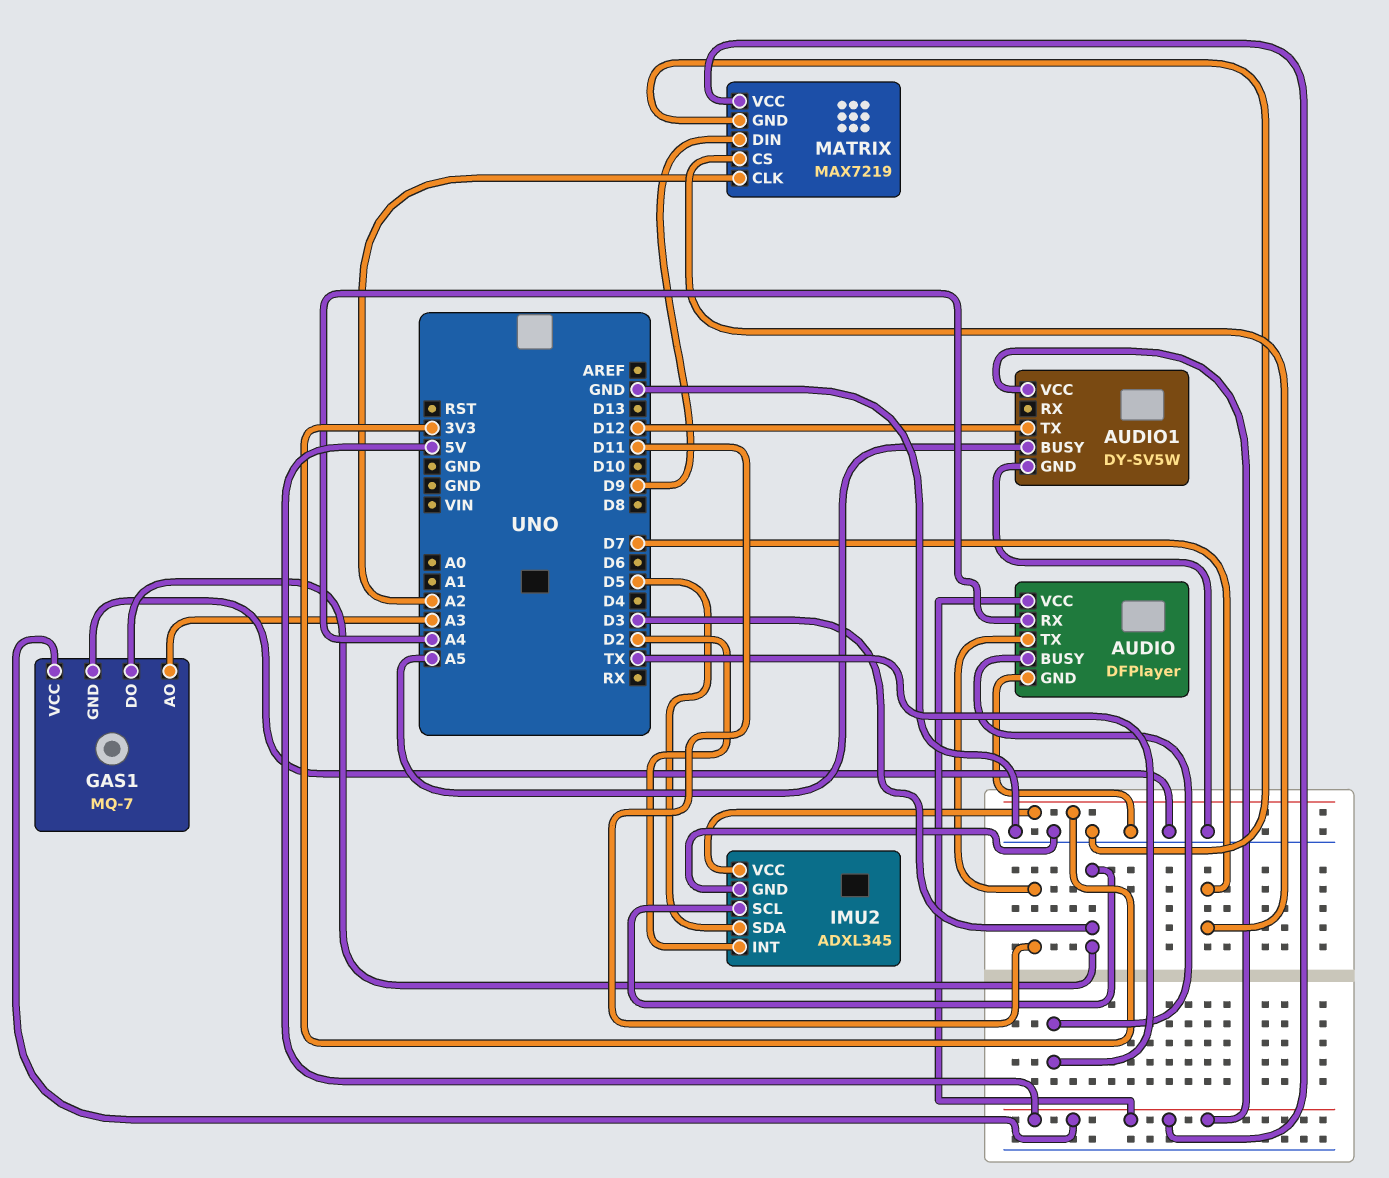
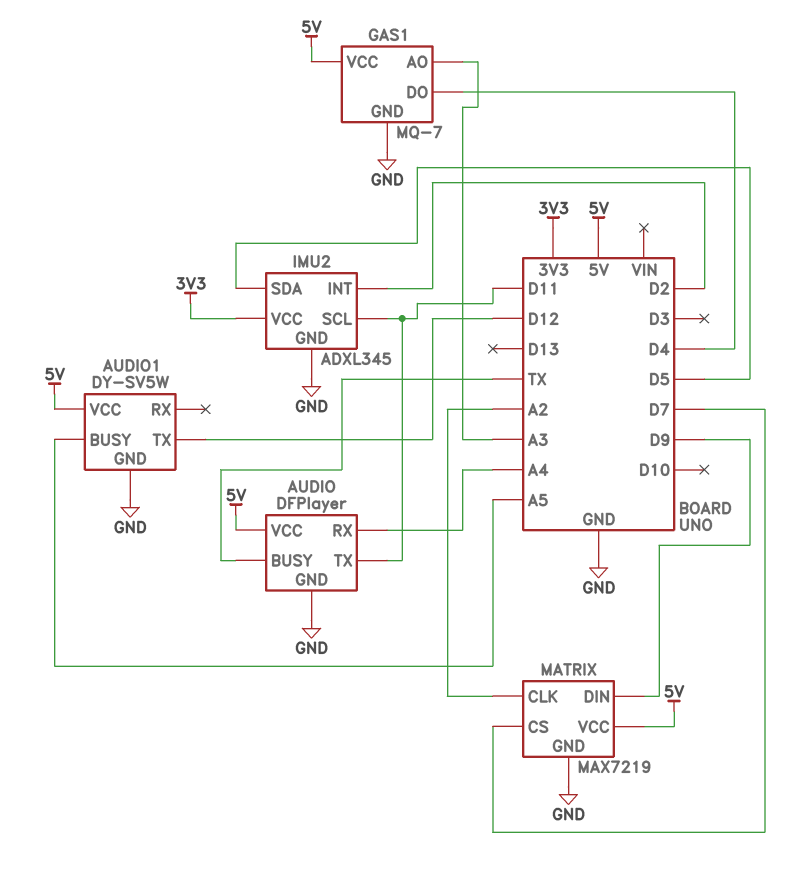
GAS1 pin DO: D3 -> D4
IMU2 pin SCL: D3 -> D11

